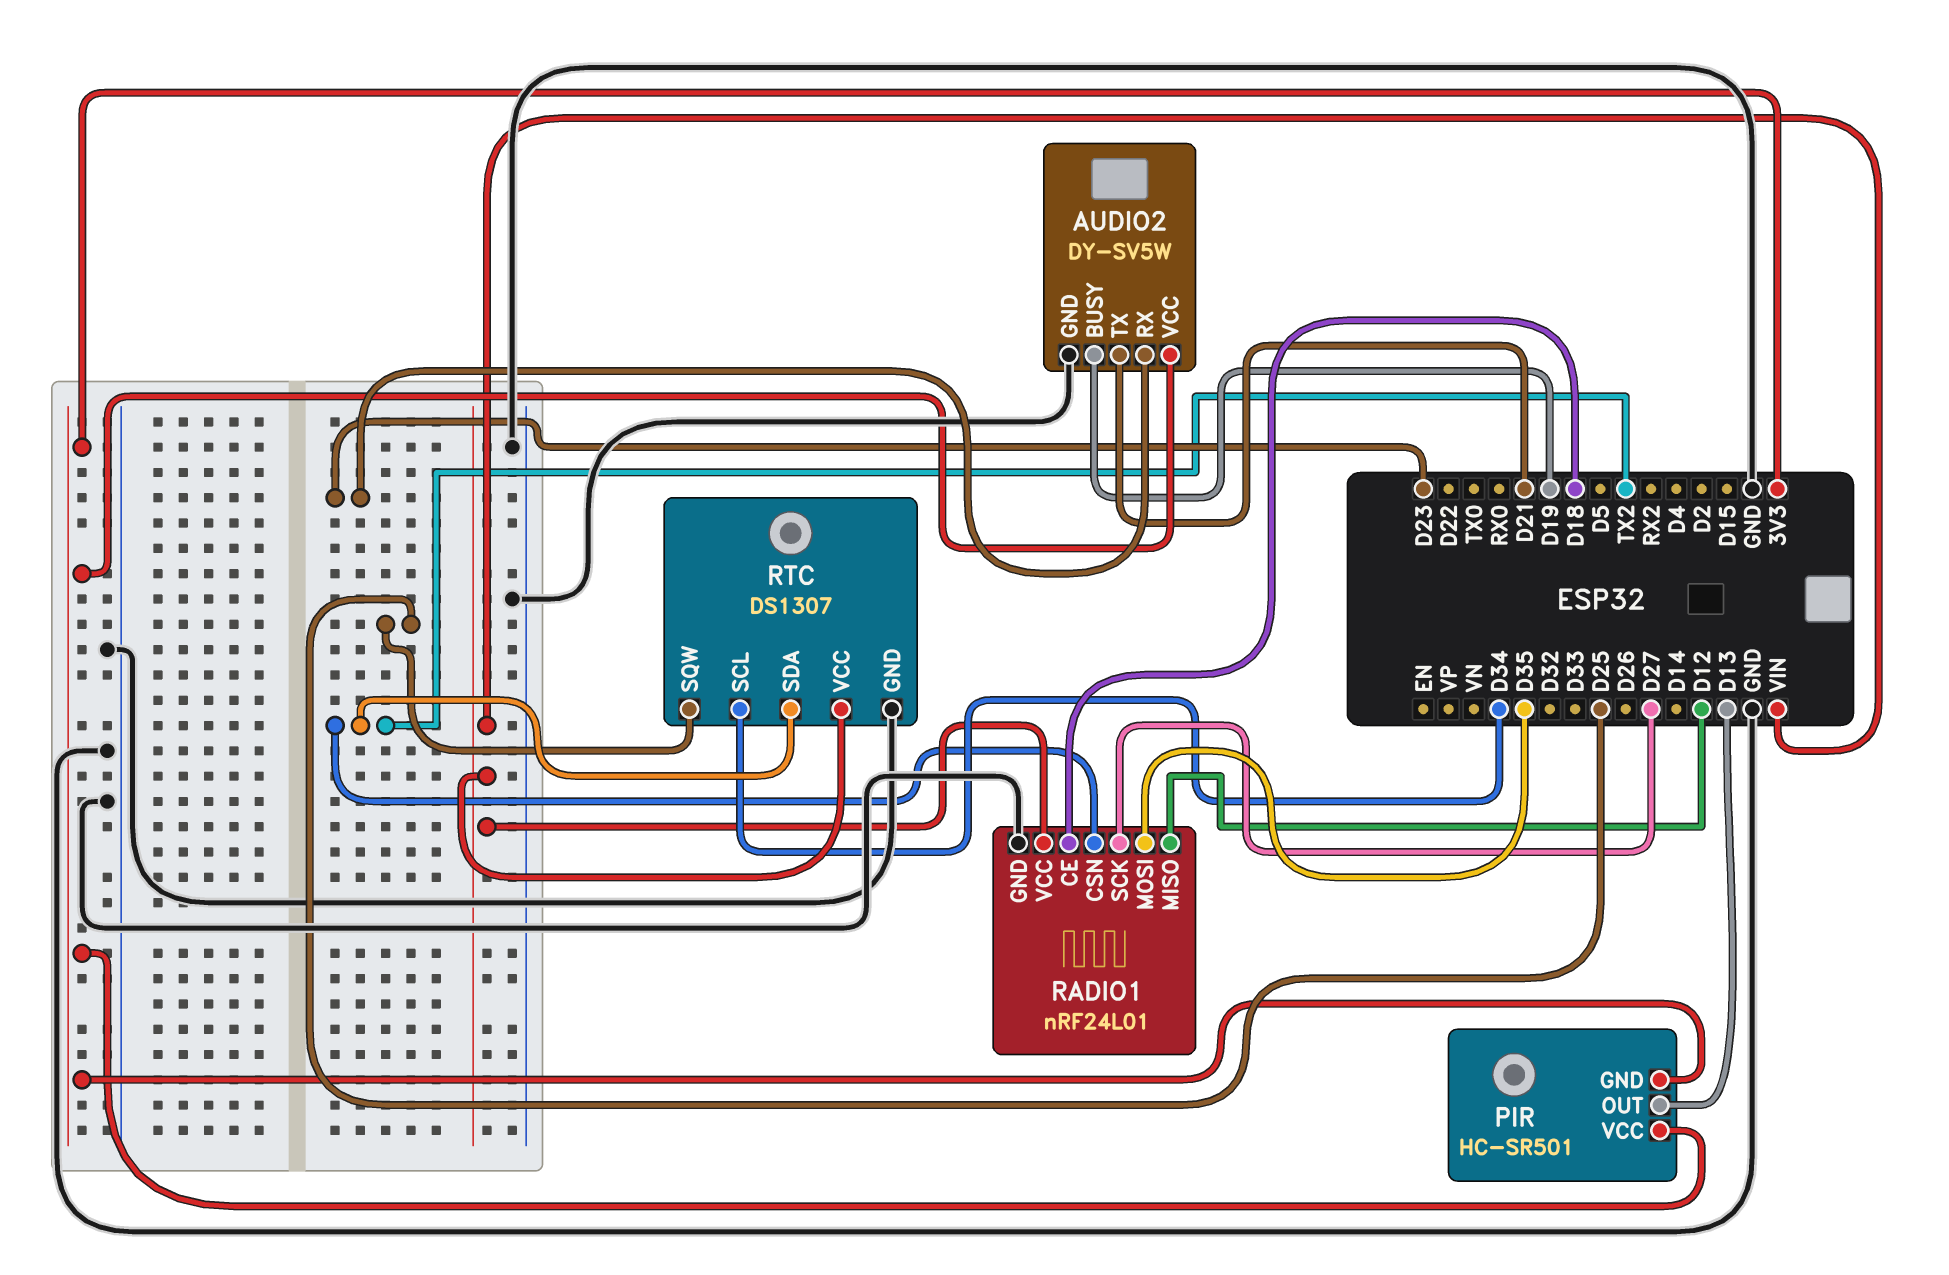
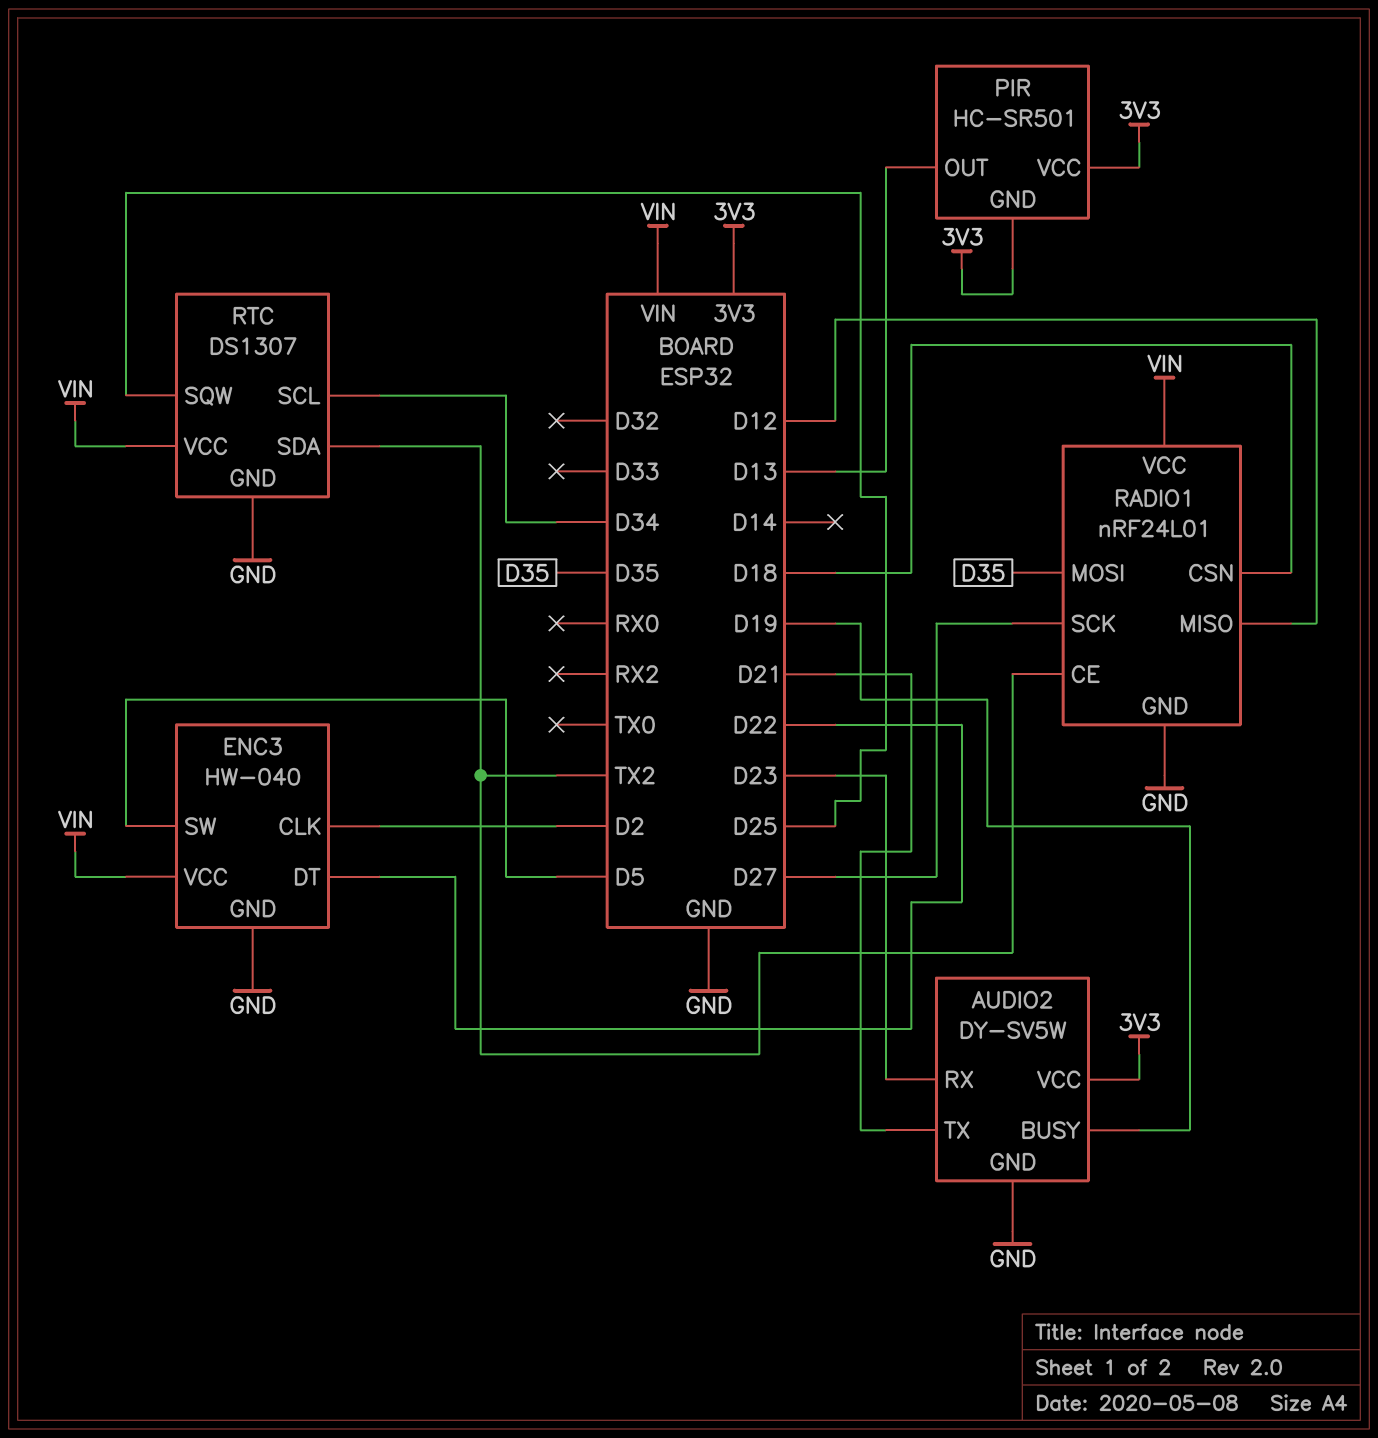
ENC3: none -> HW-040
ENC3 pin CLK: none -> D2
ENC3 pin DT: none -> D22
ENC3 pin GND: none -> GND
ENC3 pin SW: none -> D5
ENC3 pin VCC: none -> VIN
RADIO1 pin CE: D18 -> TX2
RADIO1 pin CSN: TX2 -> D18

